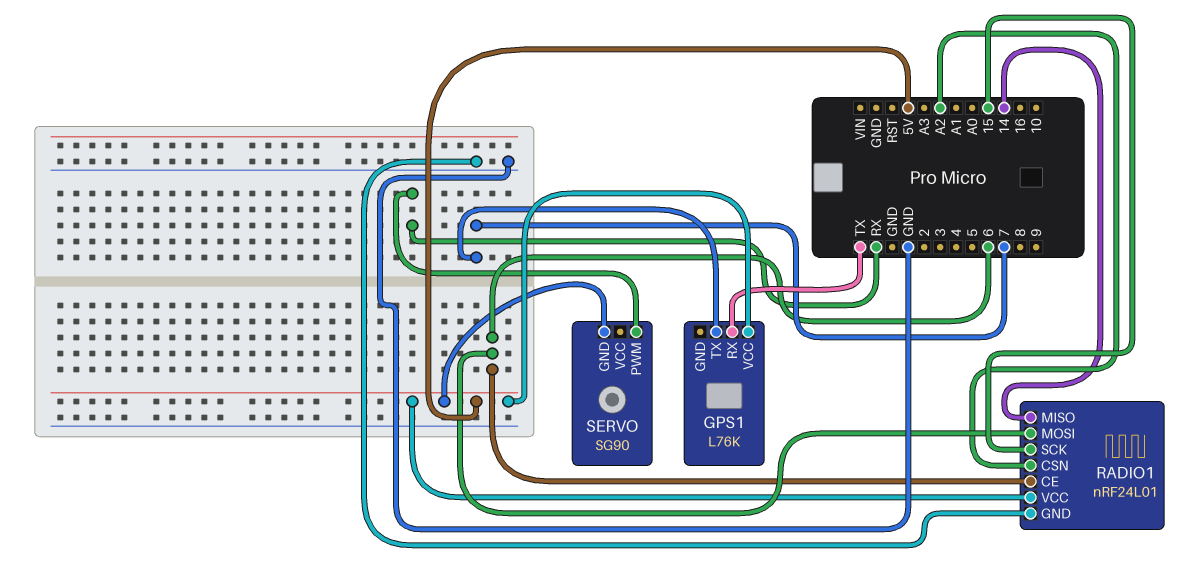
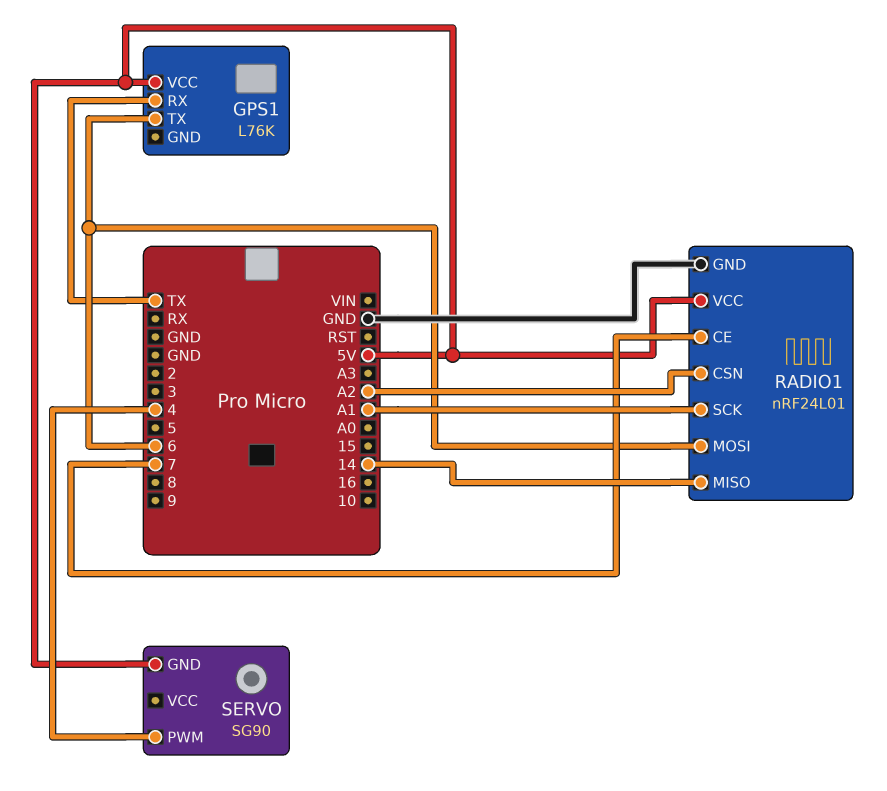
GPS1 pin TX: 7 -> 6
RADIO1 pin CE: 6 -> 7
RADIO1 pin SCK: 15 -> A1
SERVO pin PWM: RX -> 4

